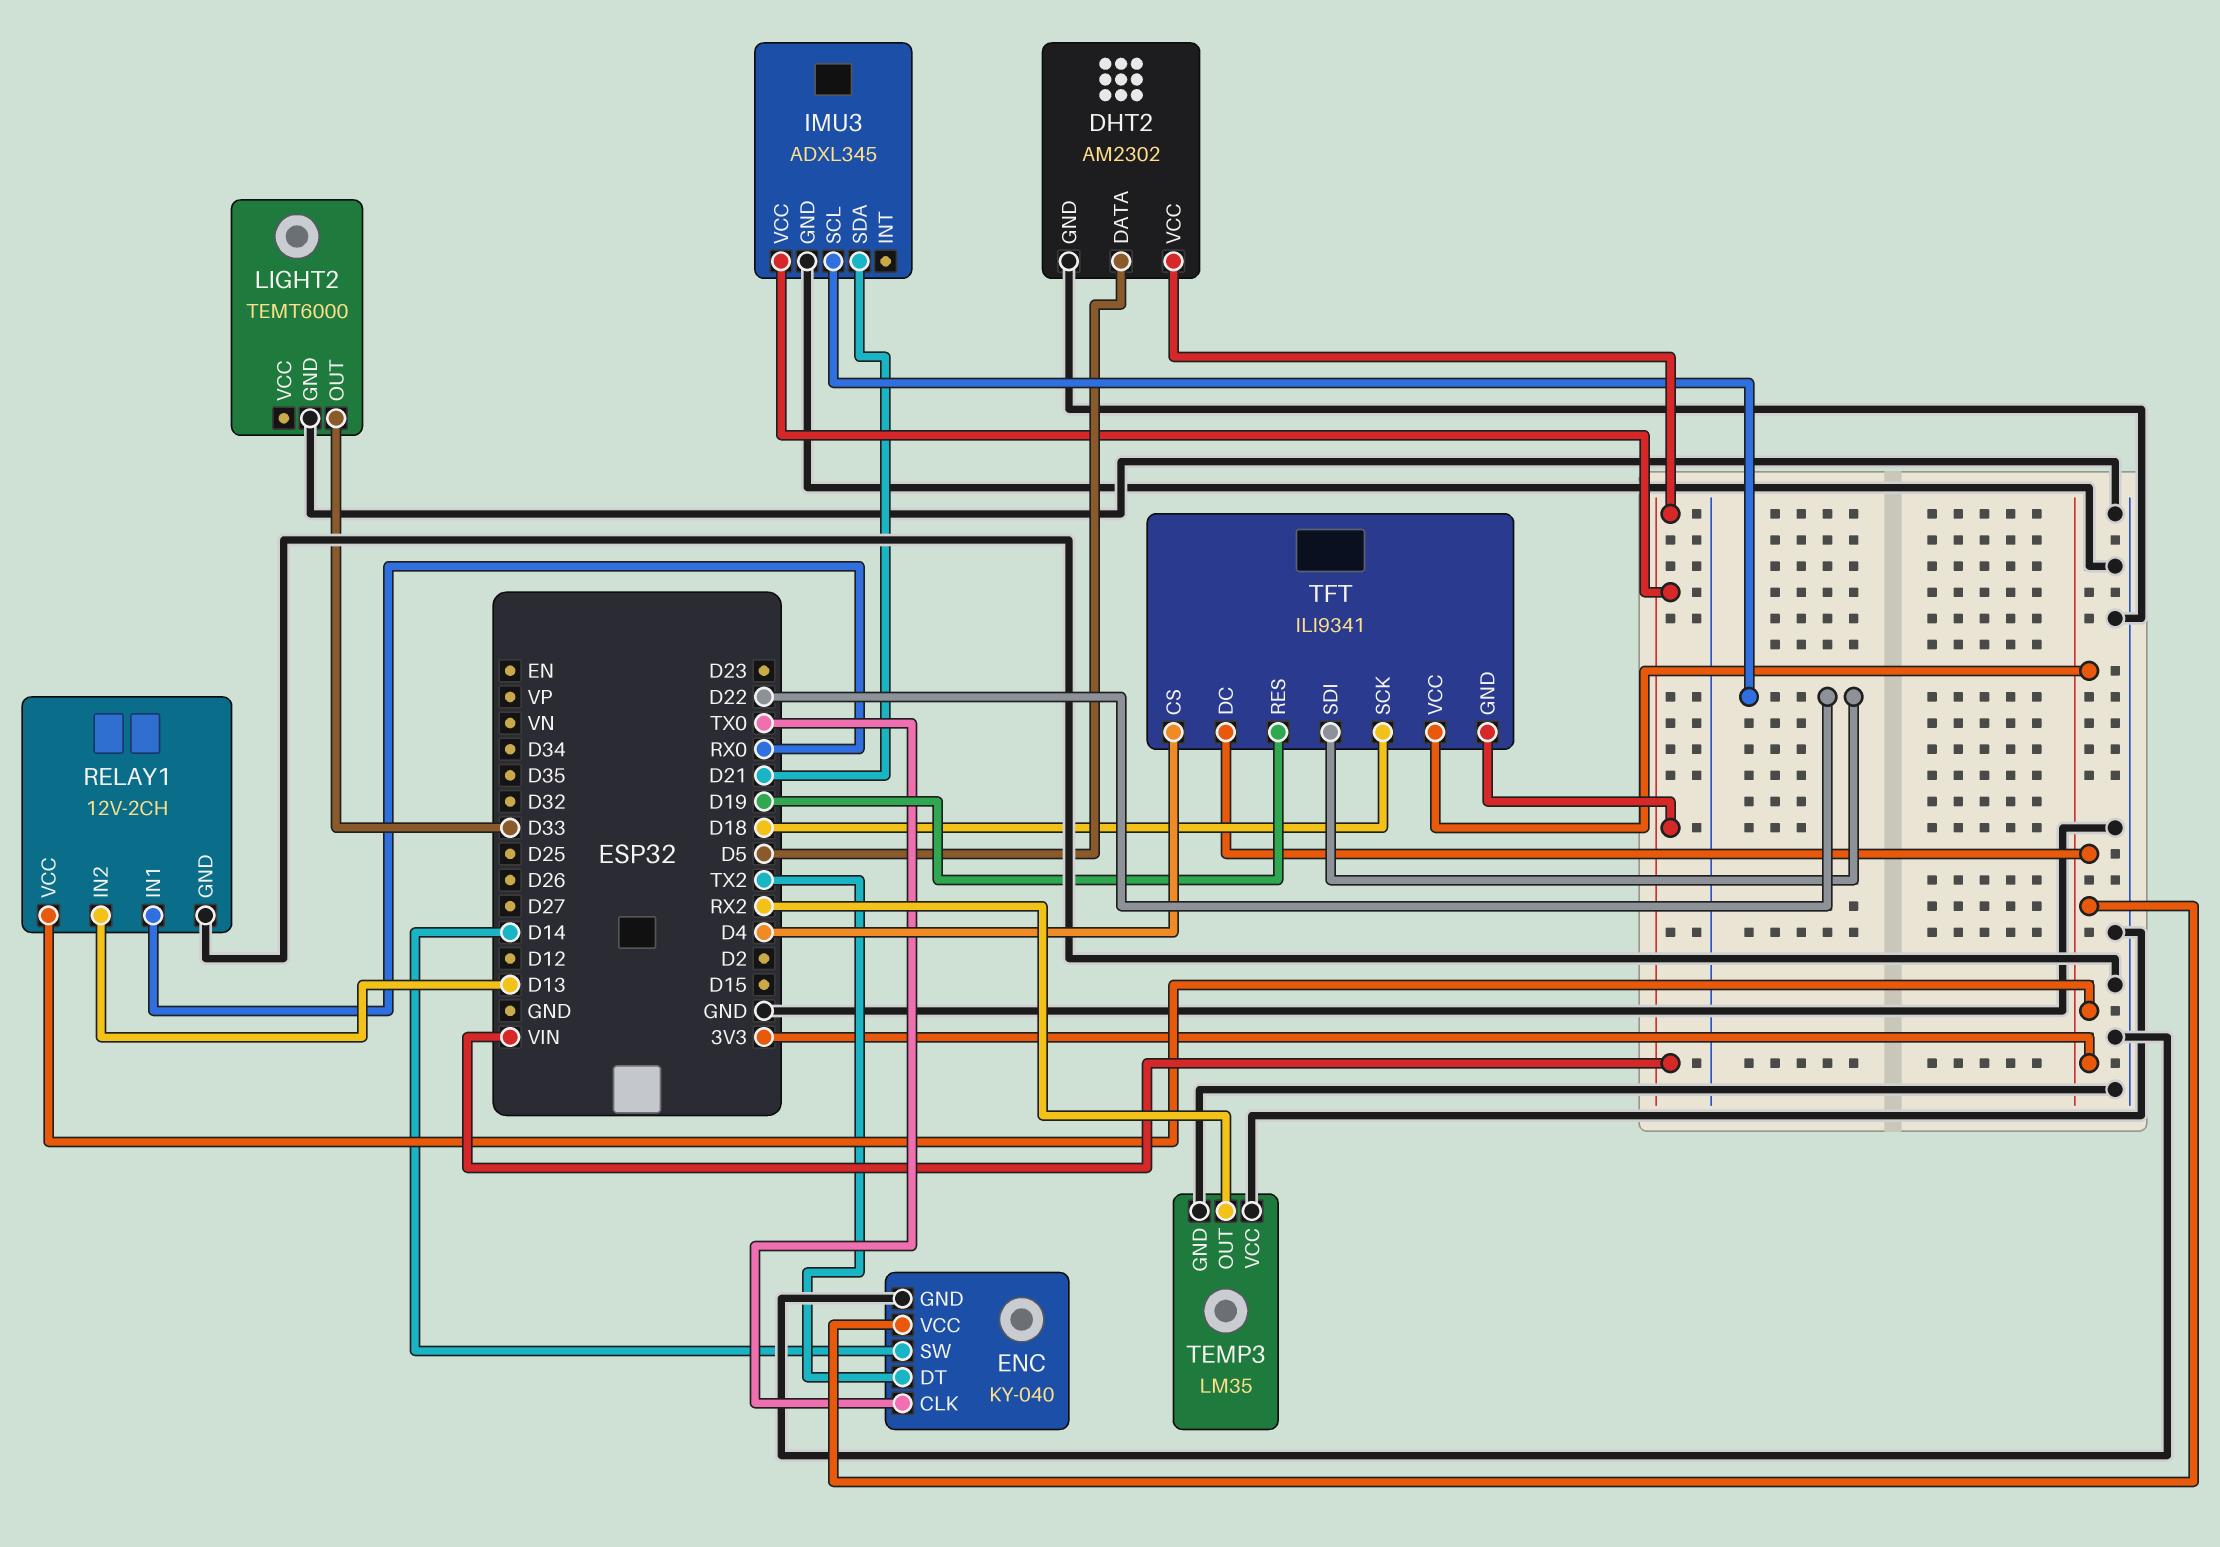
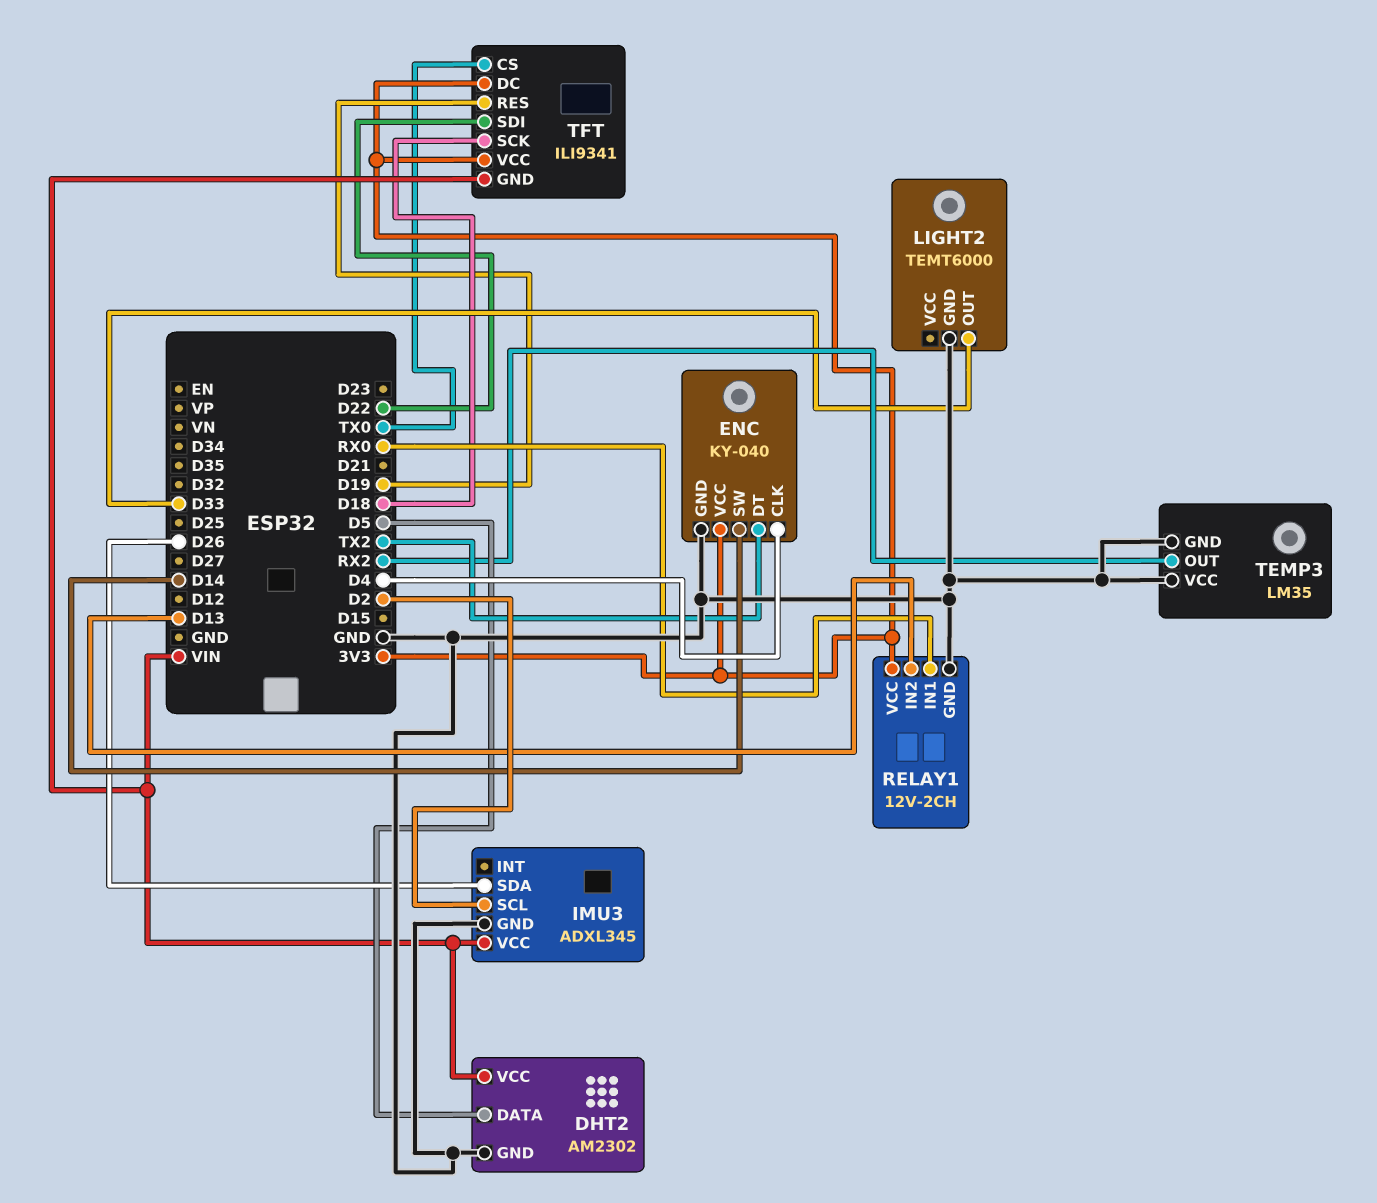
ENC pin CLK: TX0 -> D4
IMU3 pin SCL: D22 -> D2
IMU3 pin SDA: D21 -> D26
TFT pin CS: D4 -> TX0

